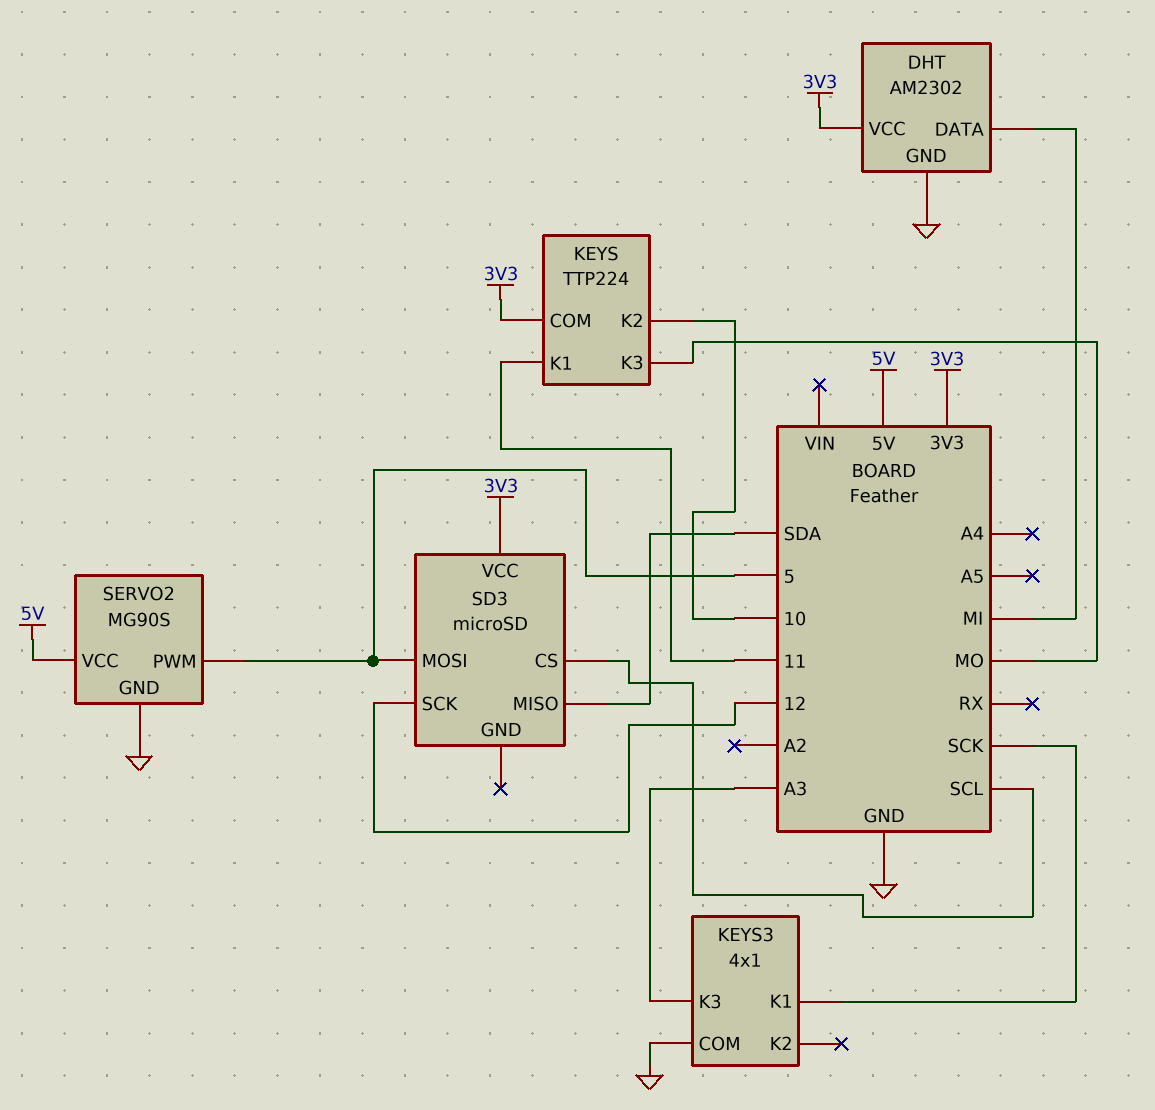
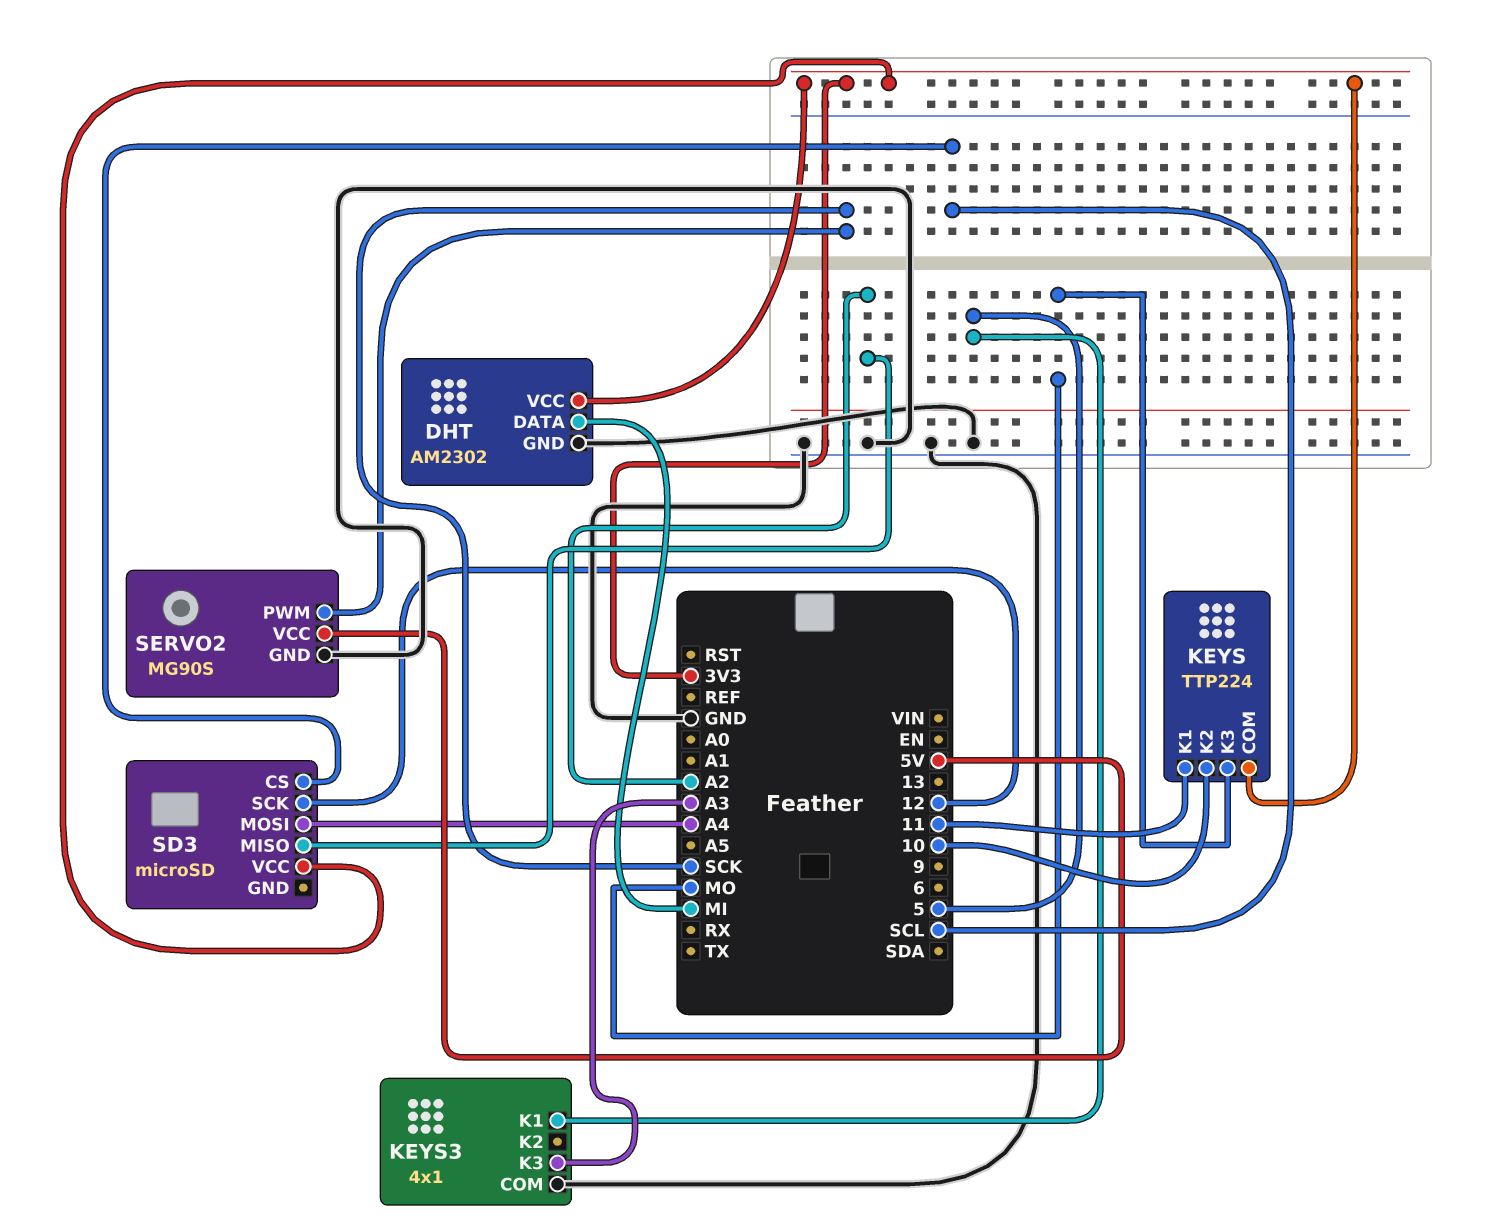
KEYS3 pin K1: SCK -> 5
SD3 pin MISO: SDA -> A2
SD3 pin MOSI: 5 -> A4
SERVO2 pin PWM: 5 -> SCK

